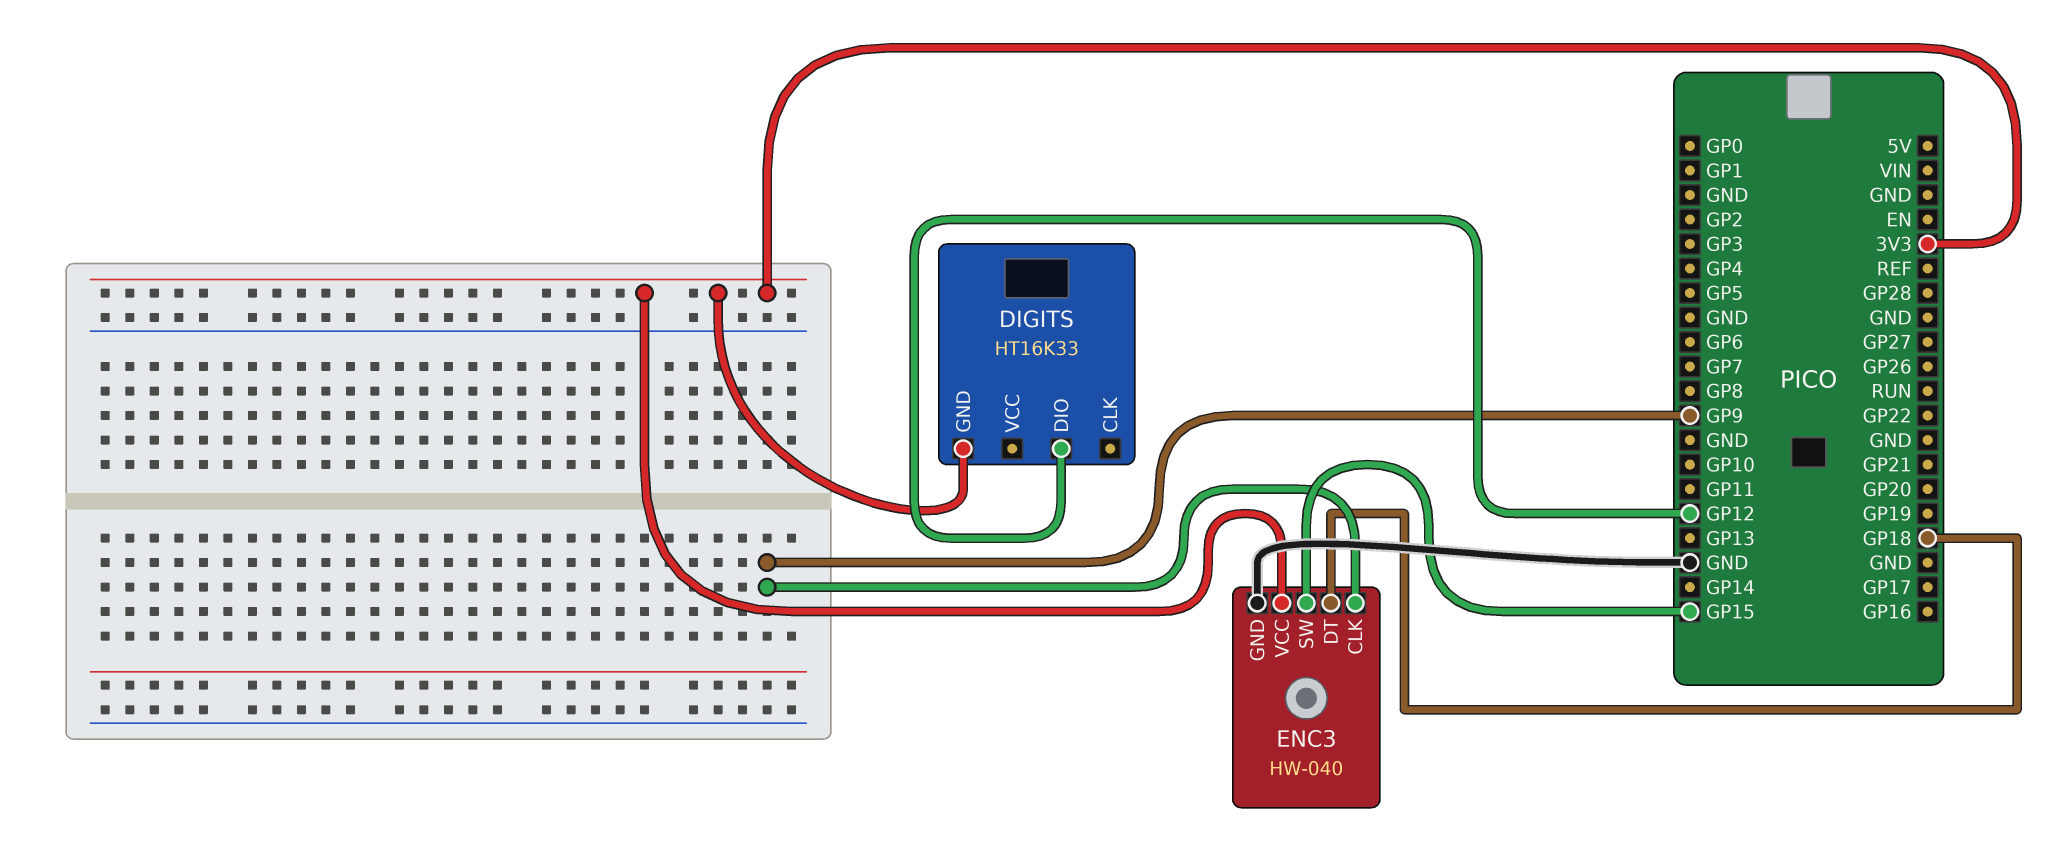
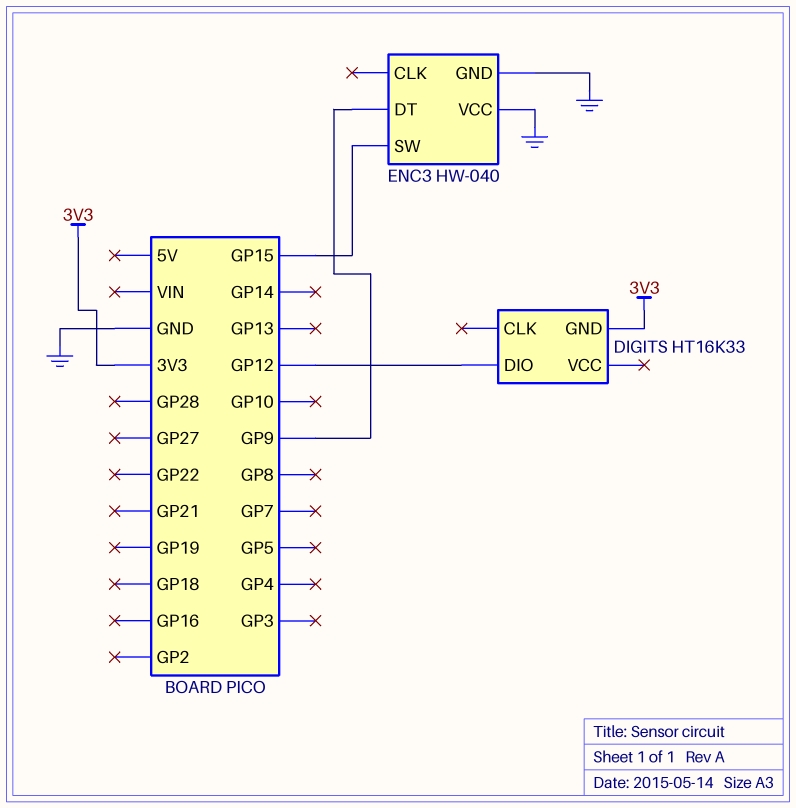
ENC3 pin CLK: GP9 -> none
ENC3 pin DT: GP18 -> GP9
ENC3 pin VCC: 3V3 -> GND

